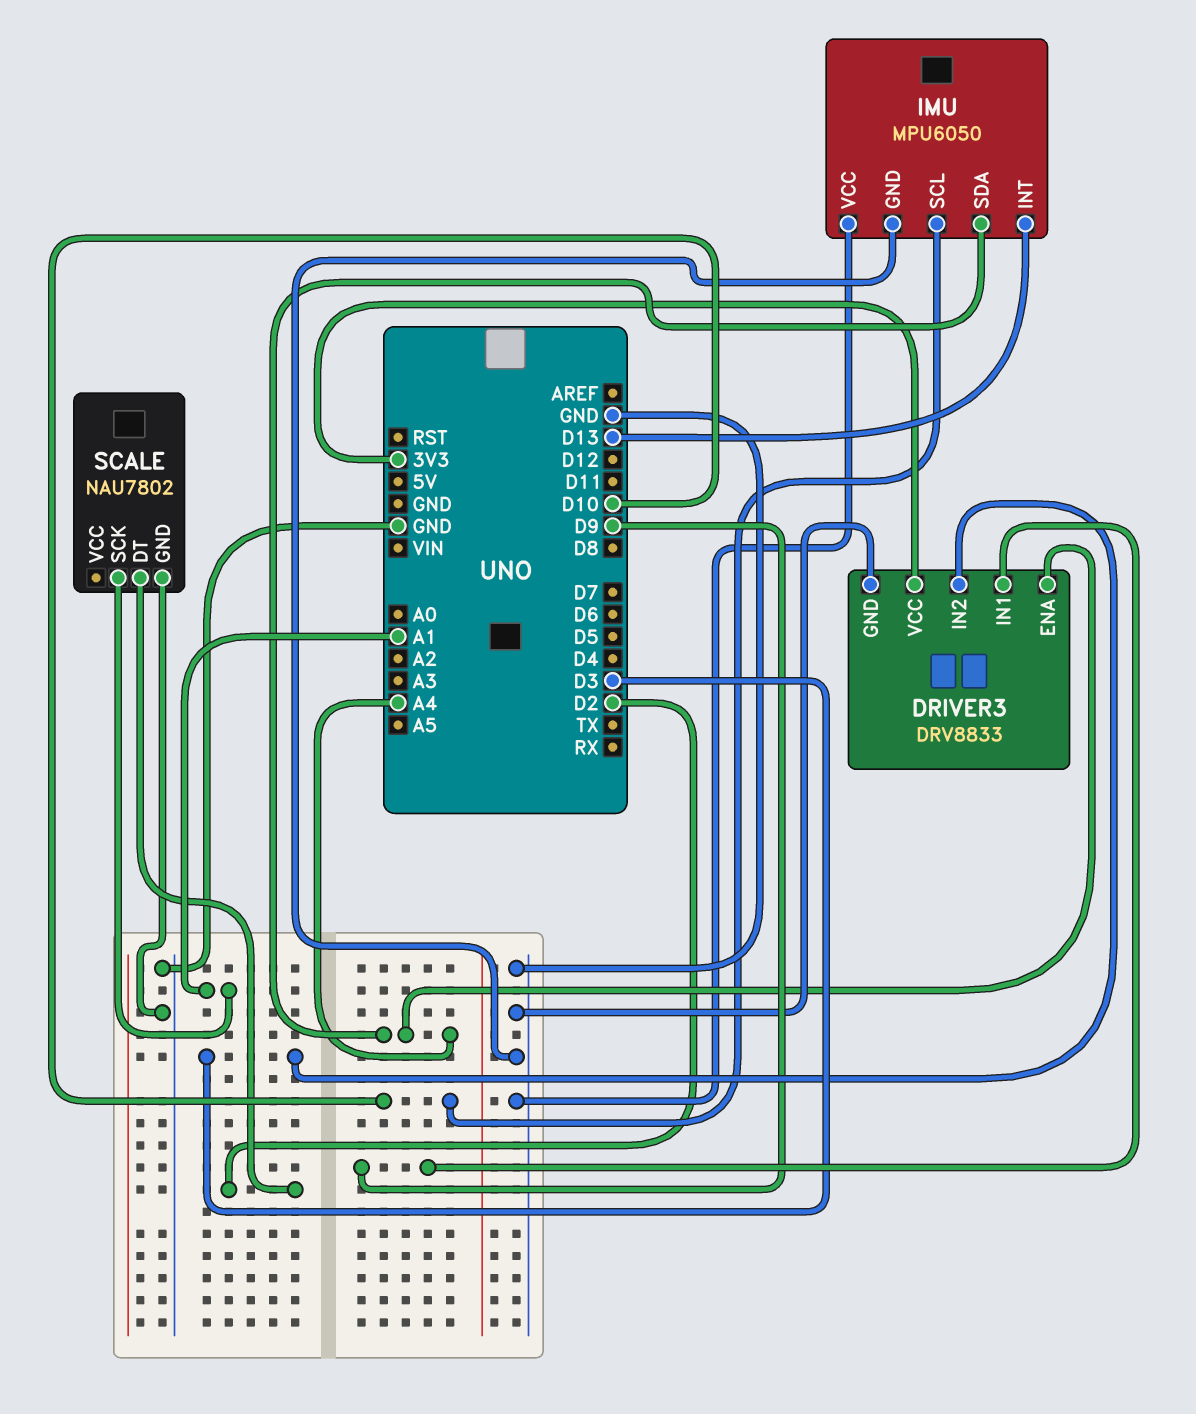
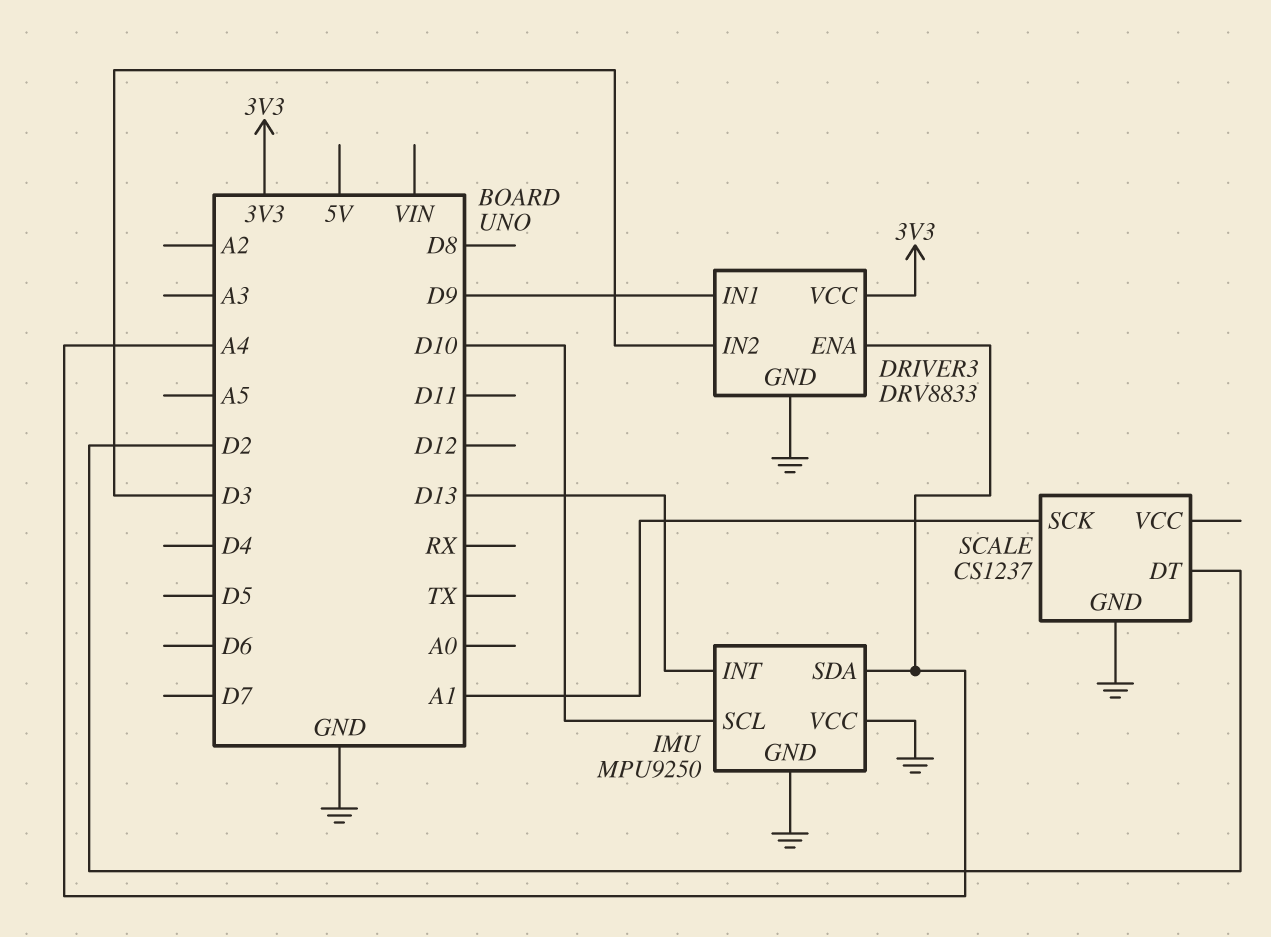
IMU: MPU6050 -> MPU9250
SCALE: NAU7802 -> CS1237

